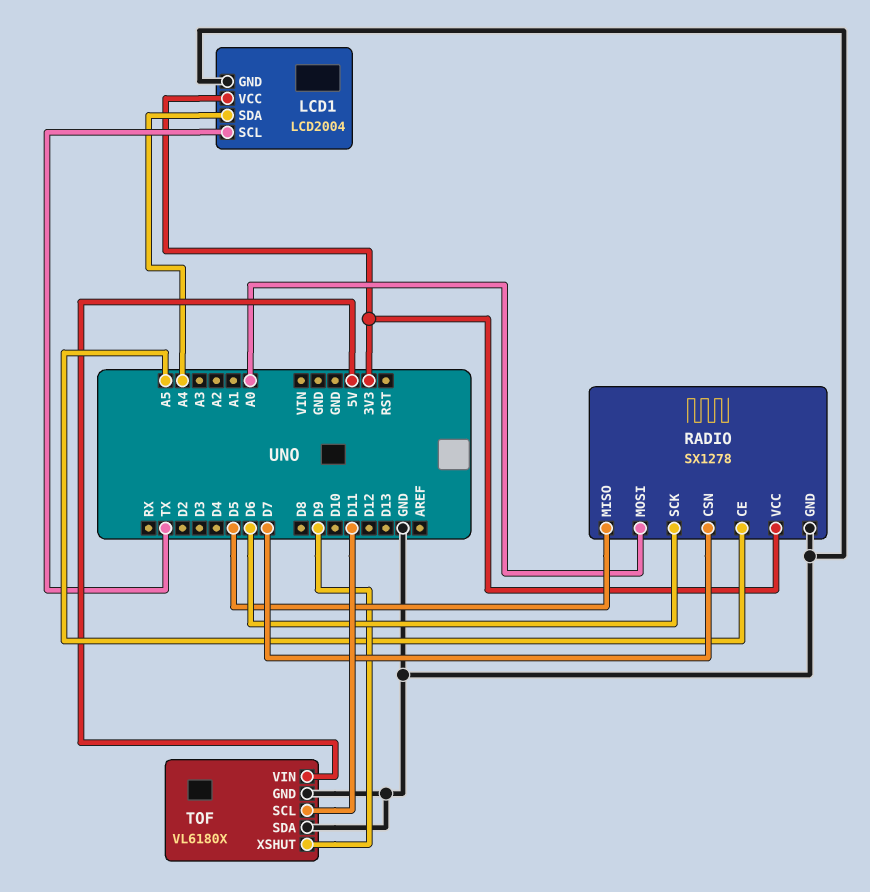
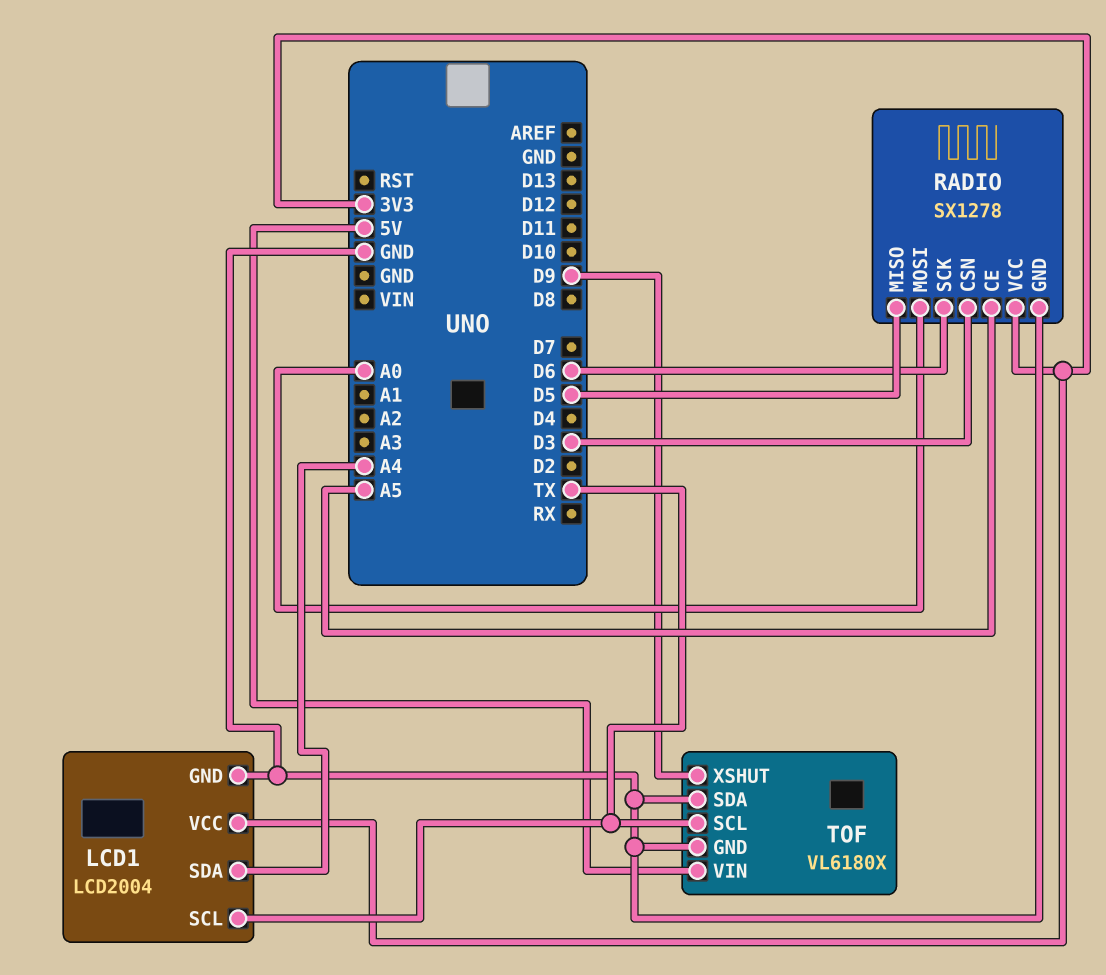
RADIO pin CSN: D7 -> D3
TOF pin SCL: D11 -> TX

